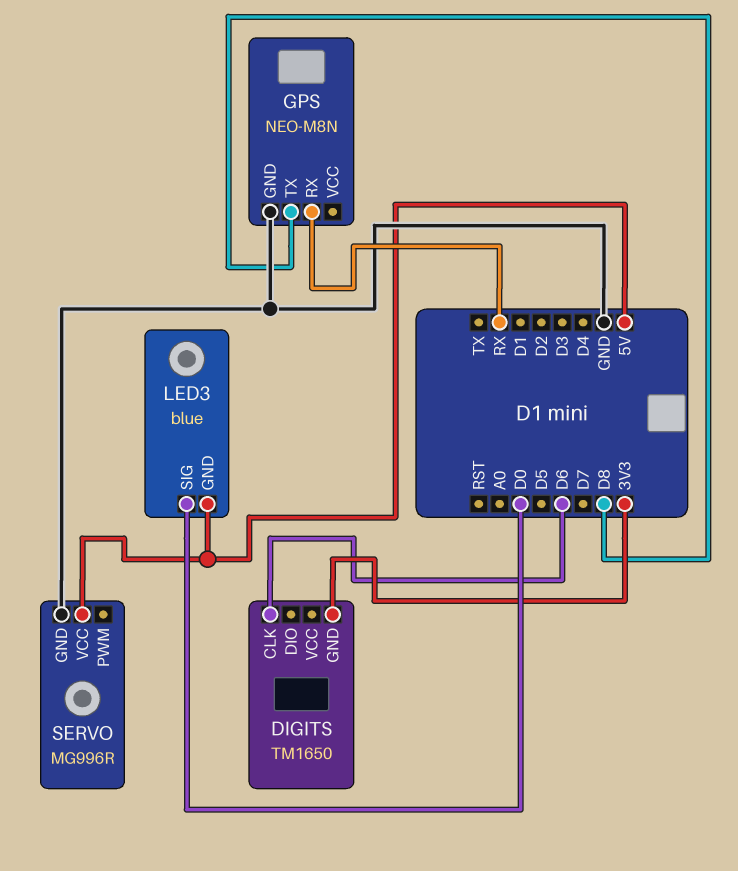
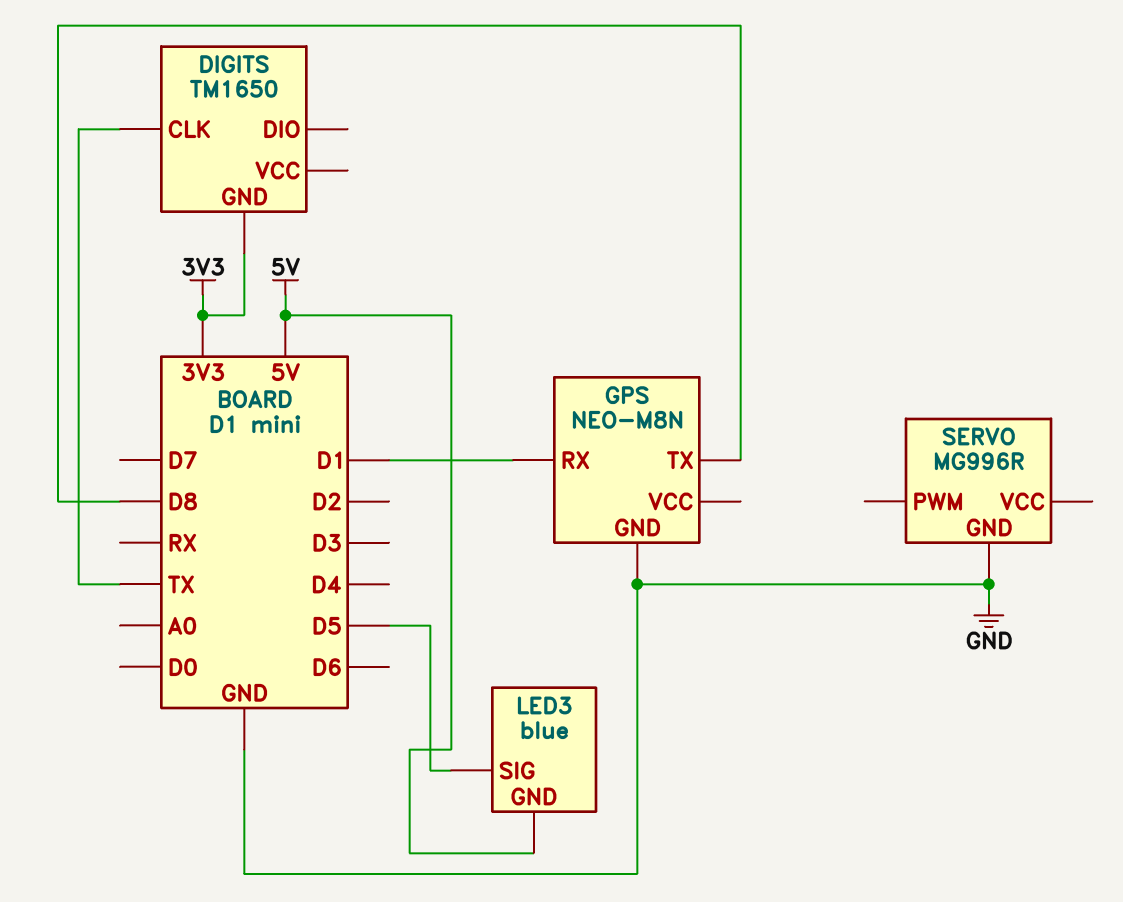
DIGITS pin CLK: D6 -> TX
GPS pin RX: RX -> D1
LED3 pin SIG: D0 -> D5
SERVO pin VCC: 5V -> none

